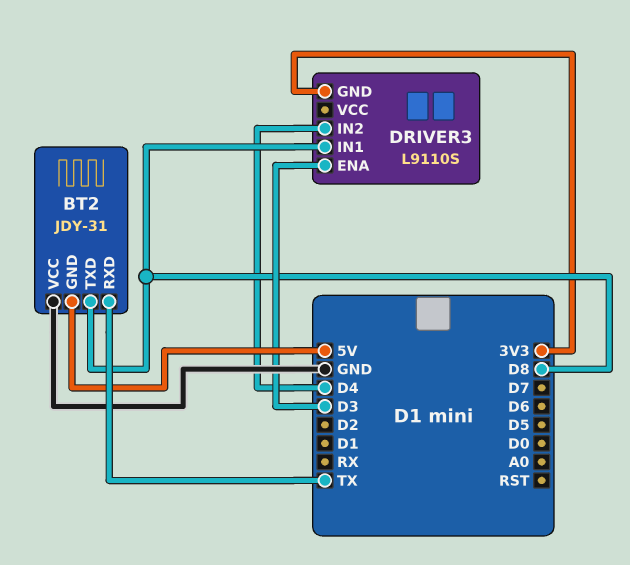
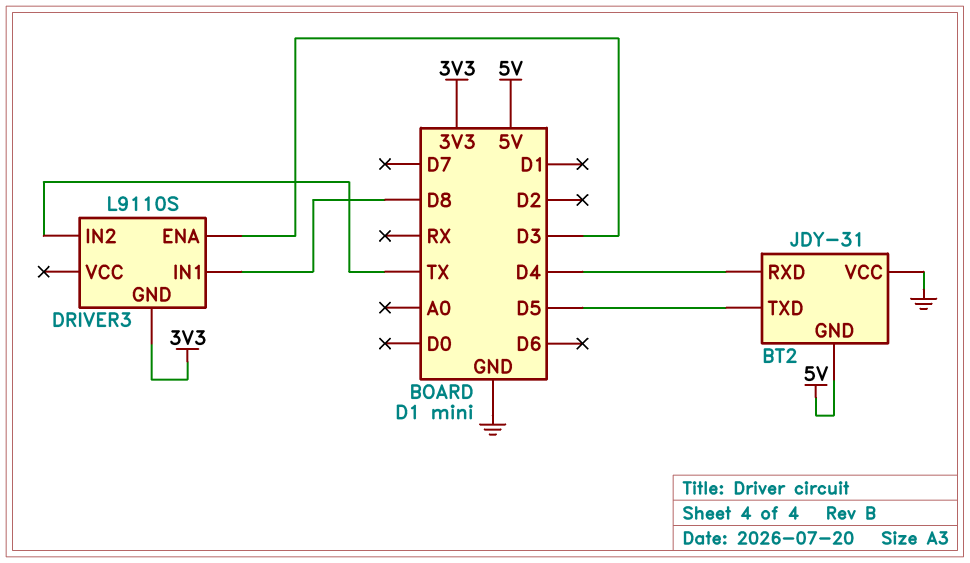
BT2 pin RXD: TX -> D4
BT2 pin TXD: D8 -> D5
DRIVER3 pin IN2: D4 -> TX

